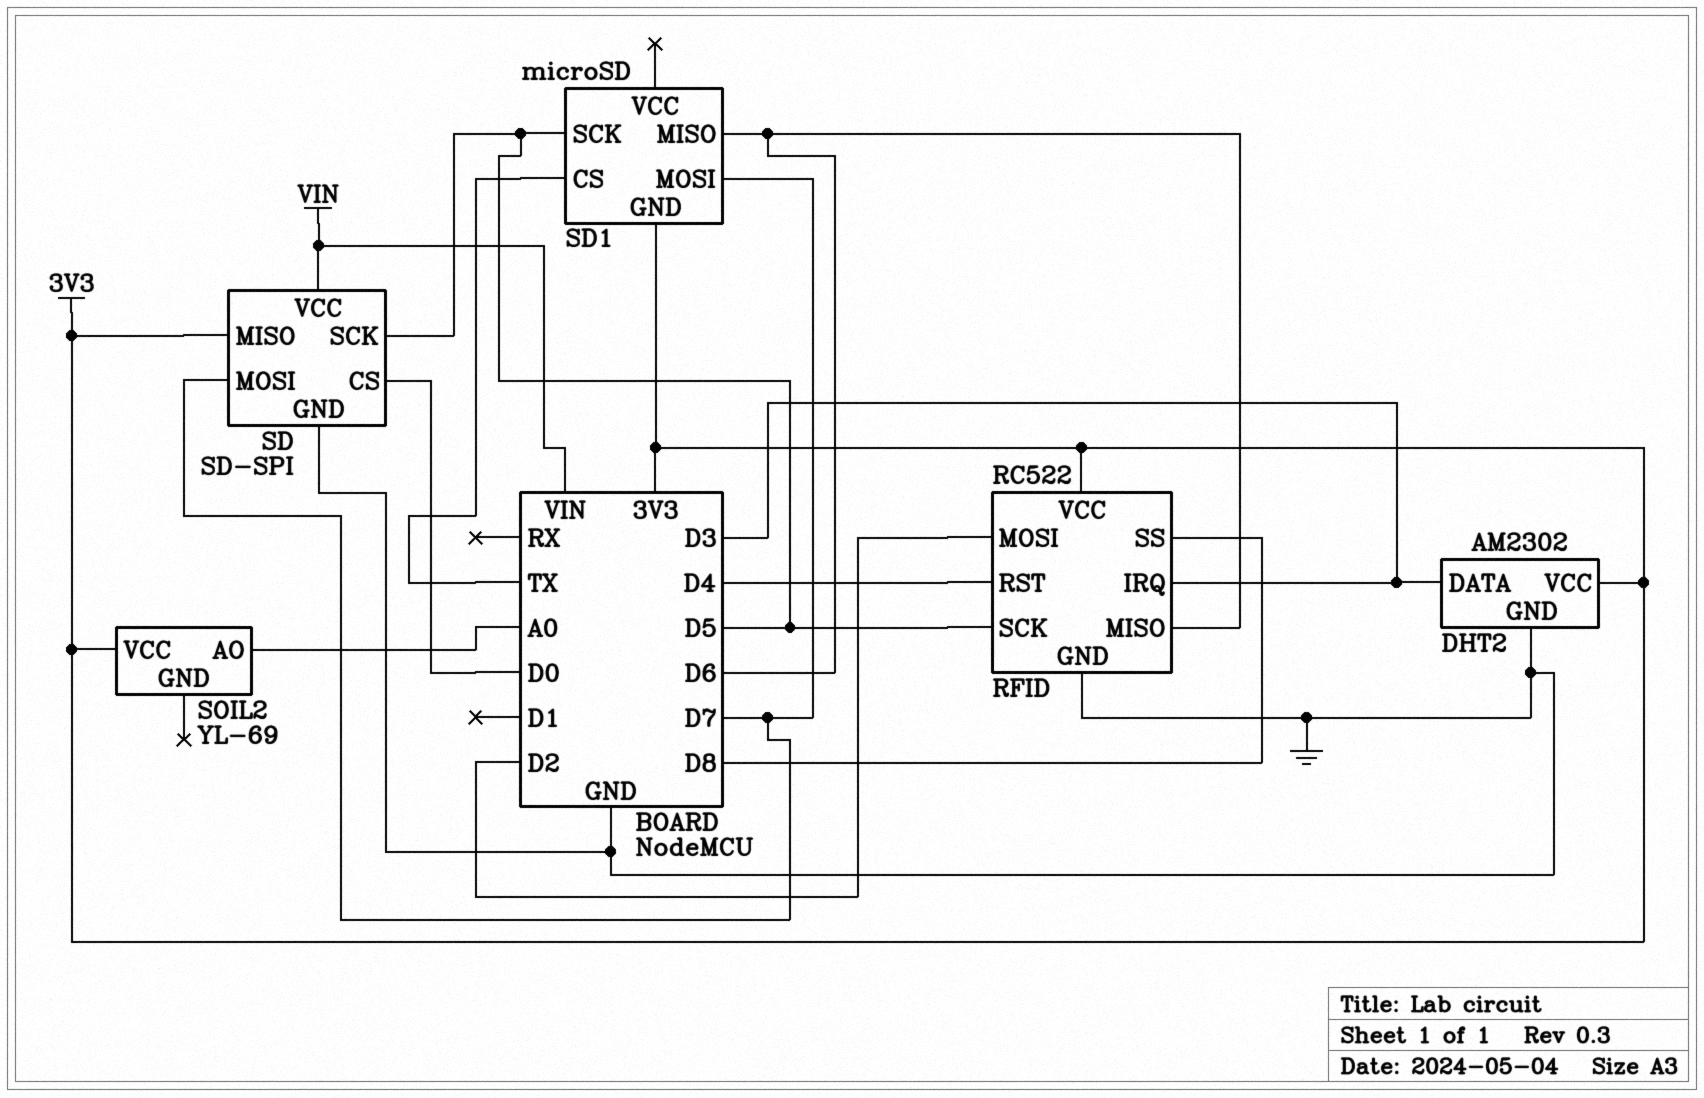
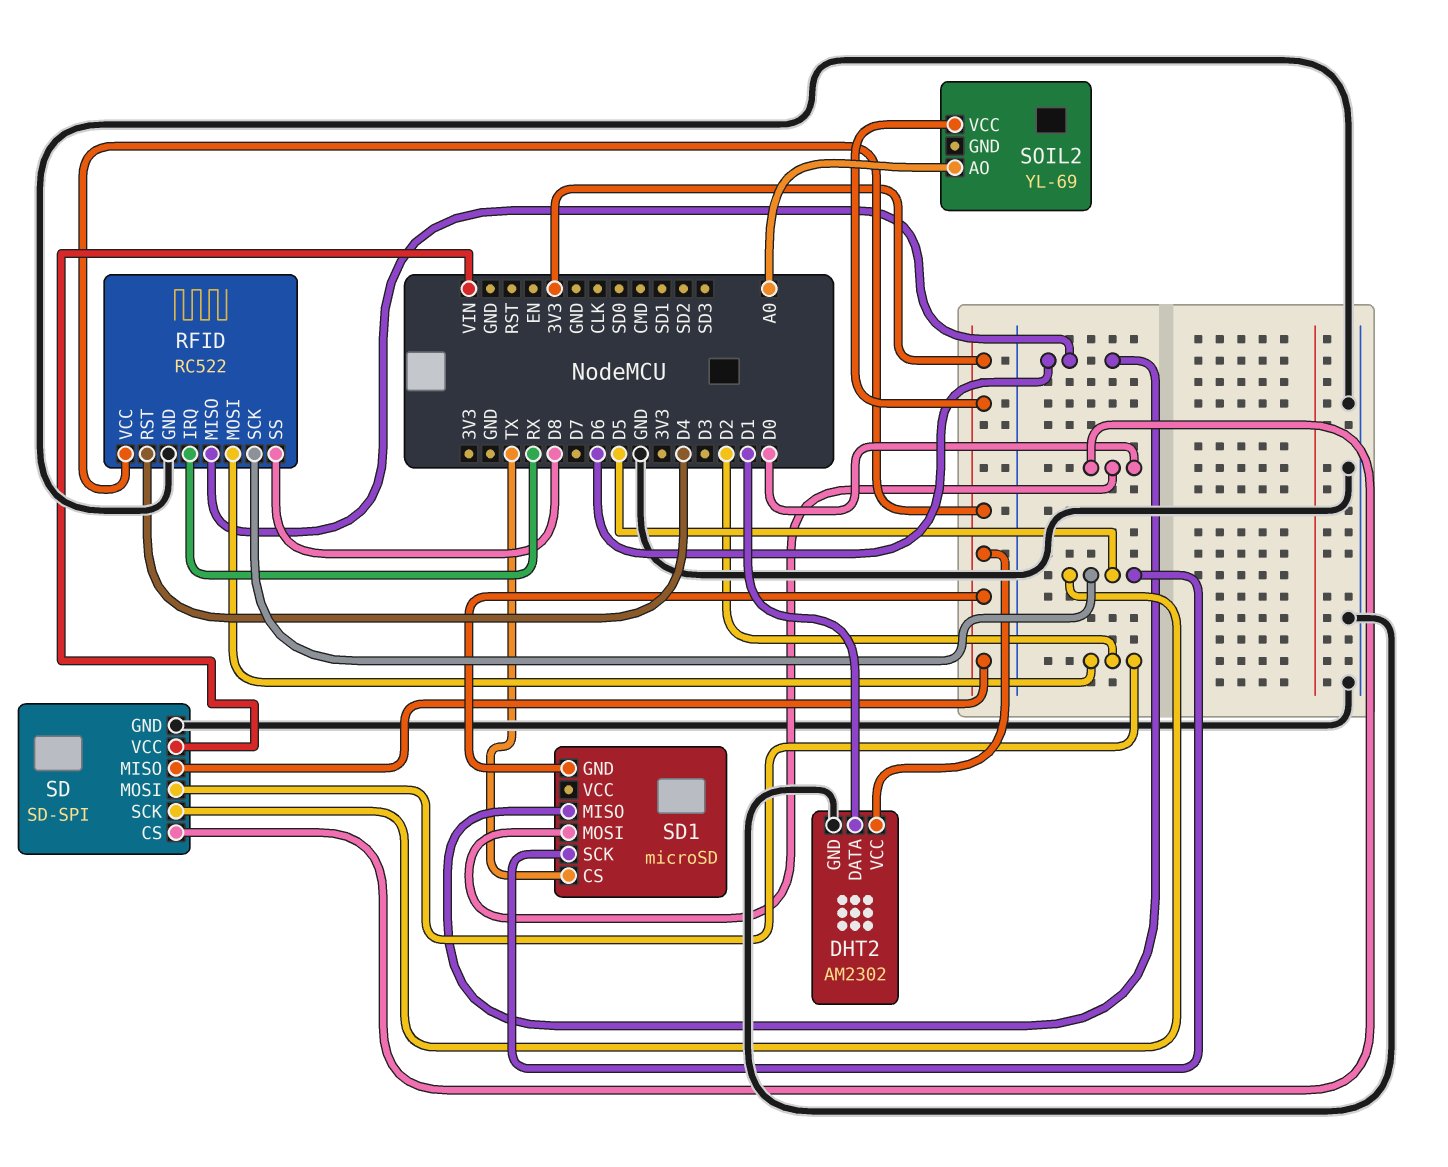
DHT2 pin DATA: D3 -> D1
RFID pin IRQ: D3 -> RX
SD pin MOSI: D7 -> D2
SD1 pin MOSI: D7 -> D0

